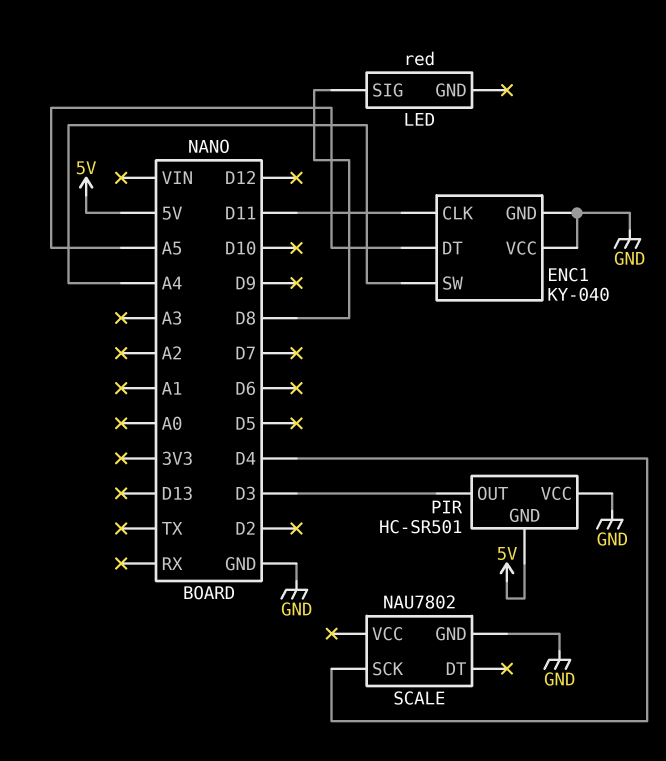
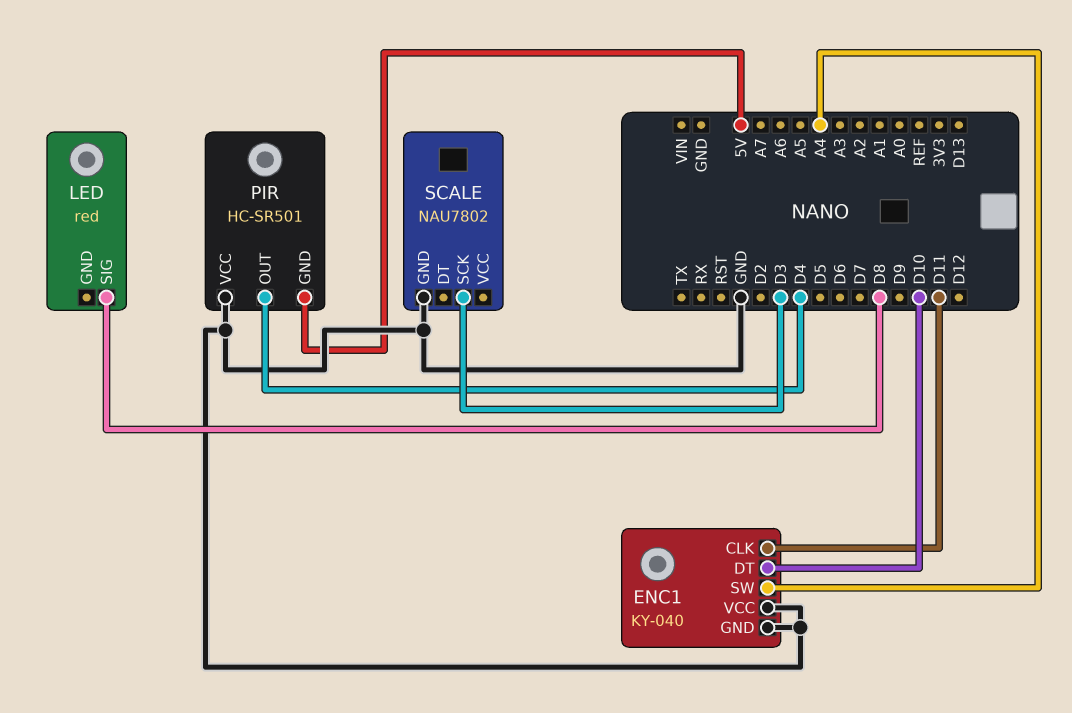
ENC1 pin DT: A5 -> D10
PIR pin OUT: D3 -> D4
SCALE pin SCK: D4 -> D3

